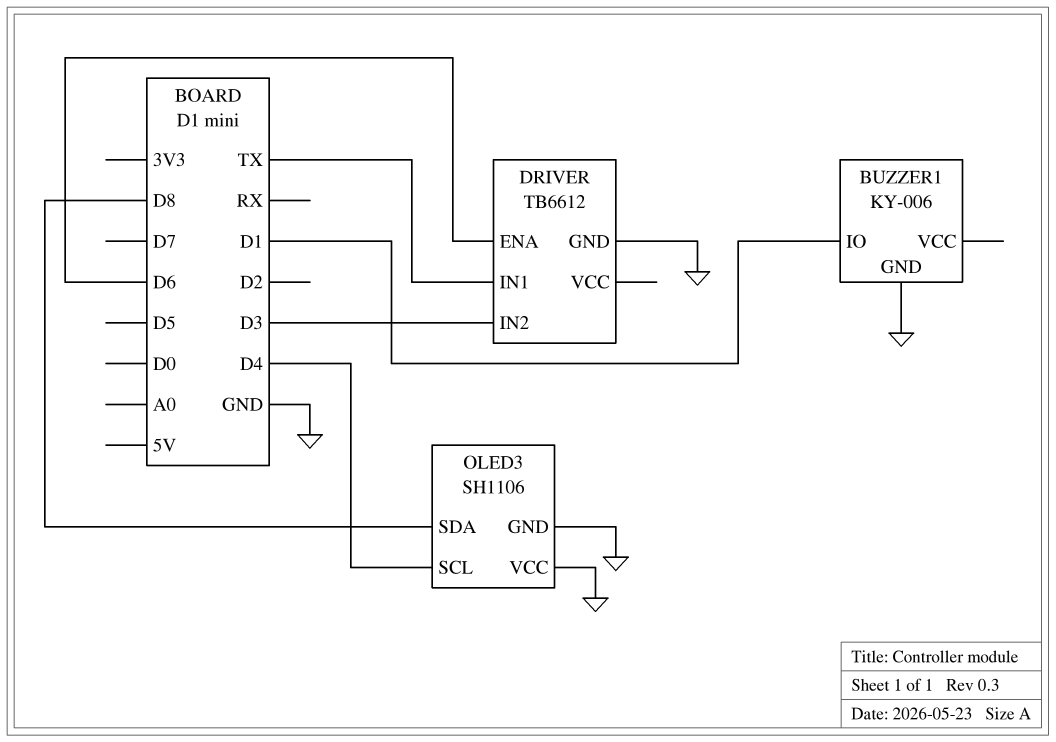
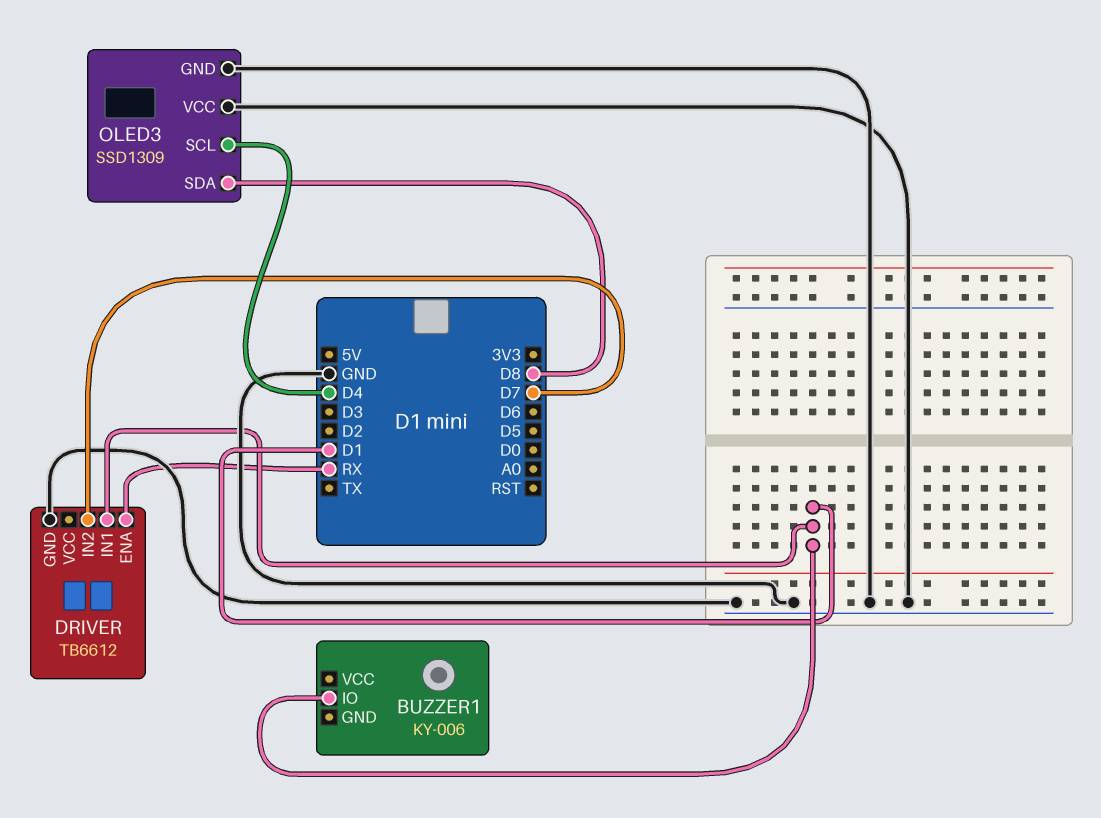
BUZZER1 pin GND: GND -> none
DRIVER pin ENA: D6 -> RX
DRIVER pin IN1: TX -> D1
DRIVER pin IN2: D3 -> D7
OLED3: SH1106 -> SSD1309

